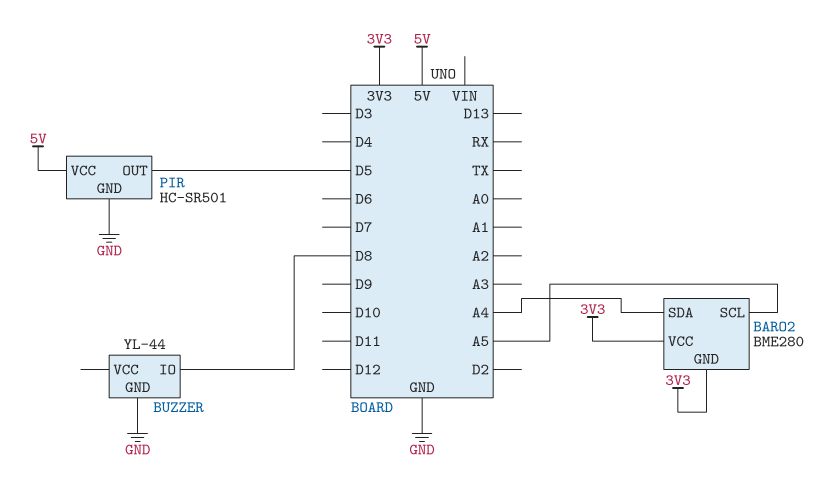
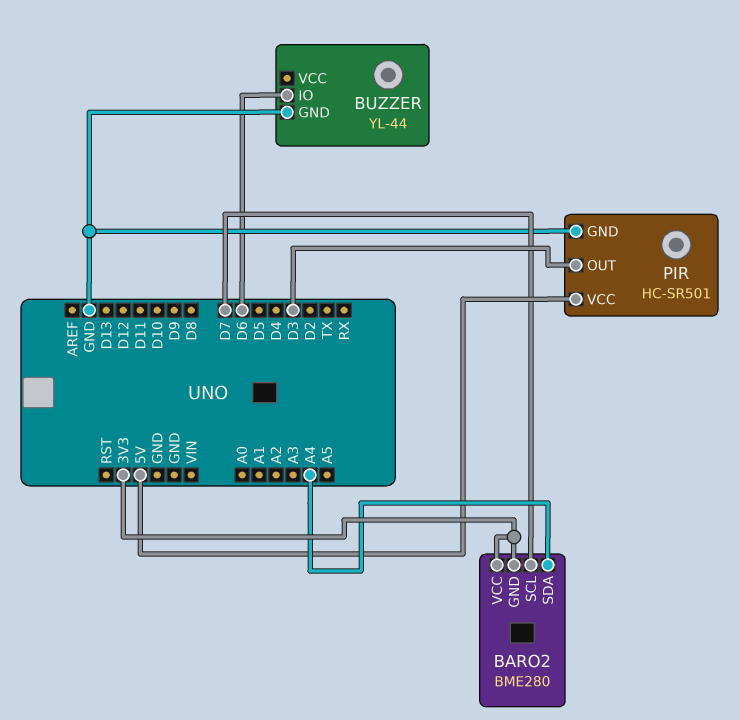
BARO2 pin SCL: A5 -> D7
BUZZER pin IO: D8 -> D6
PIR pin OUT: D5 -> D3

